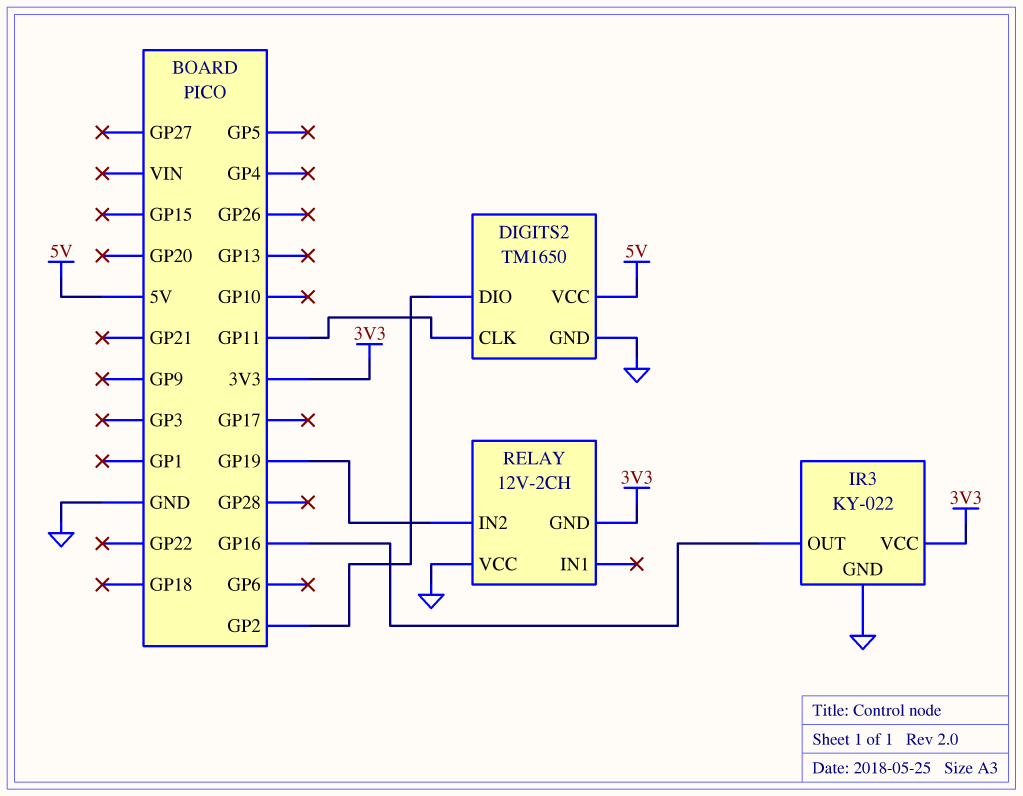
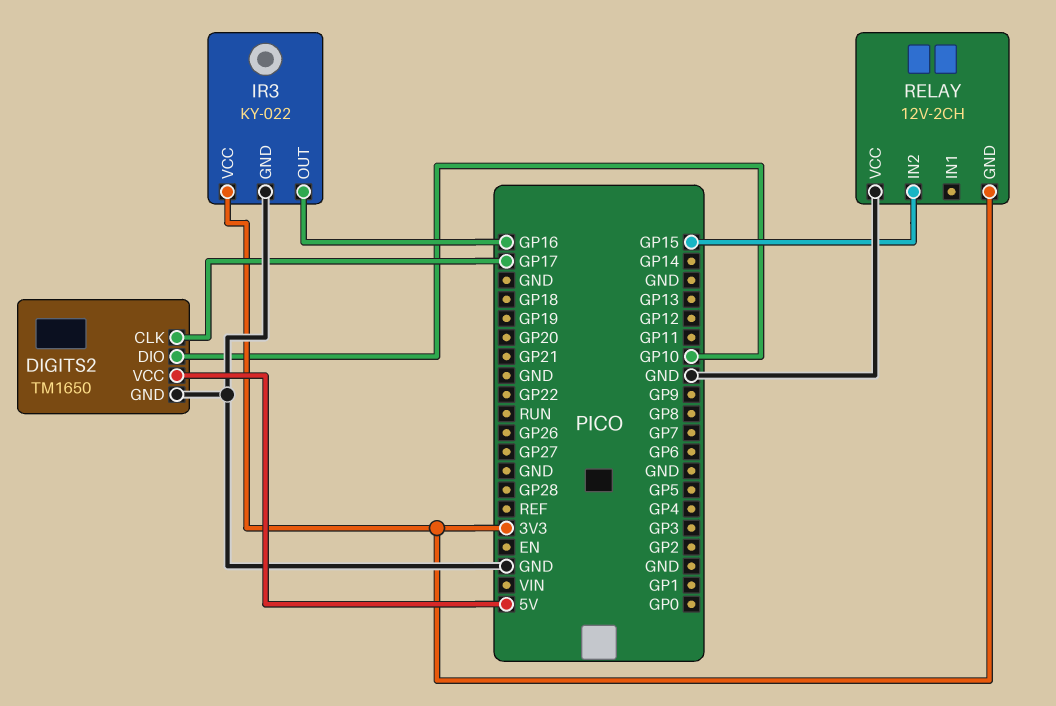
DIGITS2 pin CLK: GP11 -> GP17
DIGITS2 pin DIO: GP2 -> GP10
RELAY pin IN2: GP19 -> GP15

